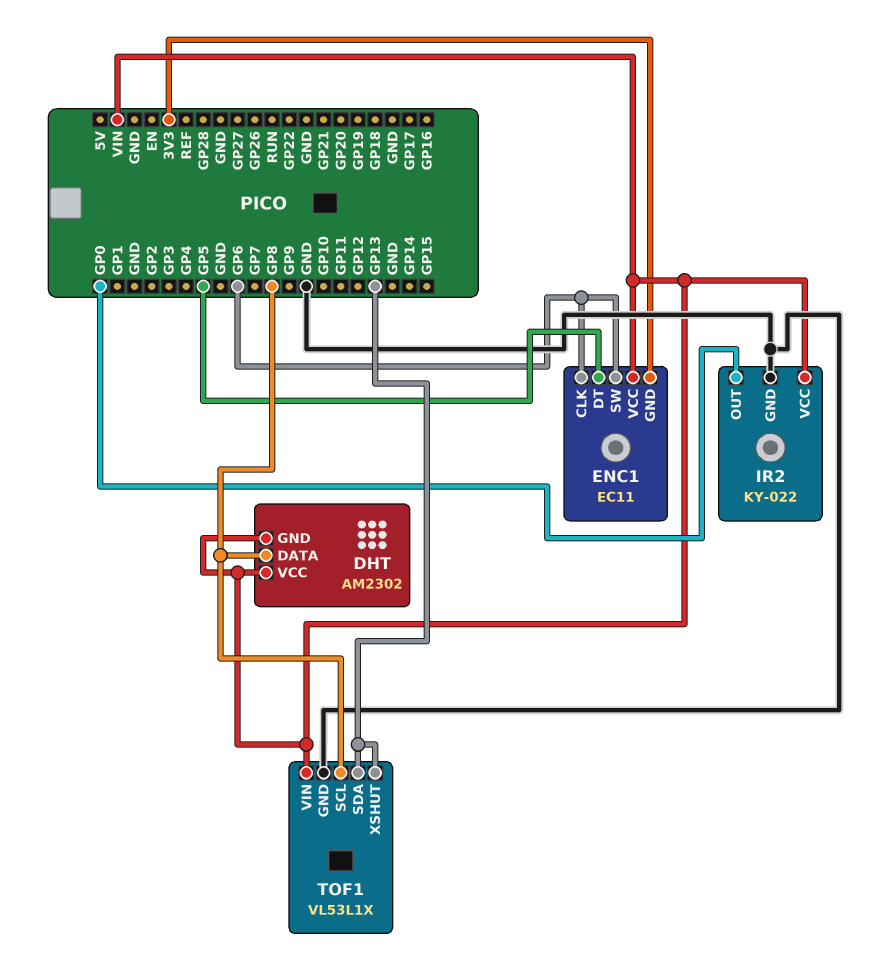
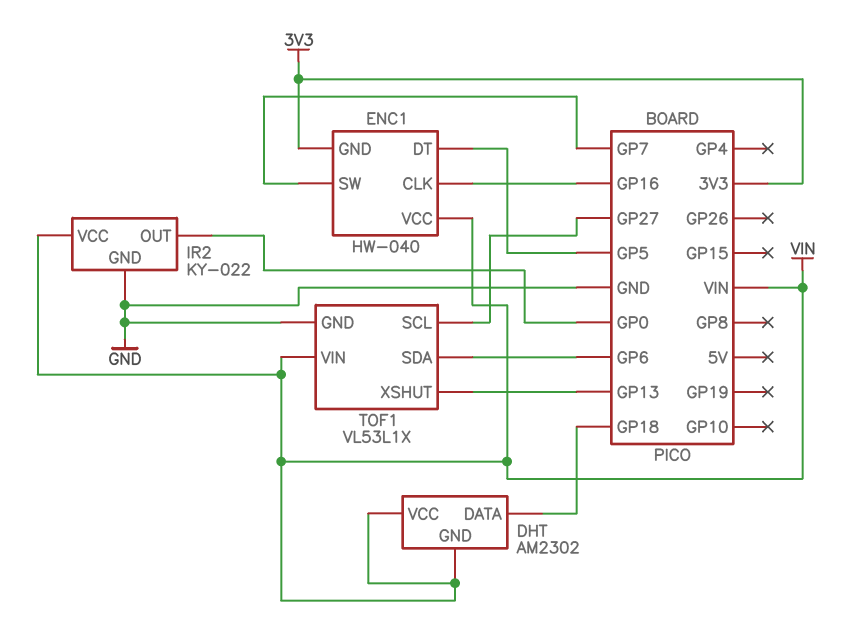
DHT pin DATA: GP8 -> GP18
ENC1: EC11 -> HW-040
ENC1 pin CLK: GP6 -> GP16
ENC1 pin SW: GP6 -> GP7
TOF1 pin SCL: GP8 -> GP27
TOF1 pin SDA: GP13 -> GP6

